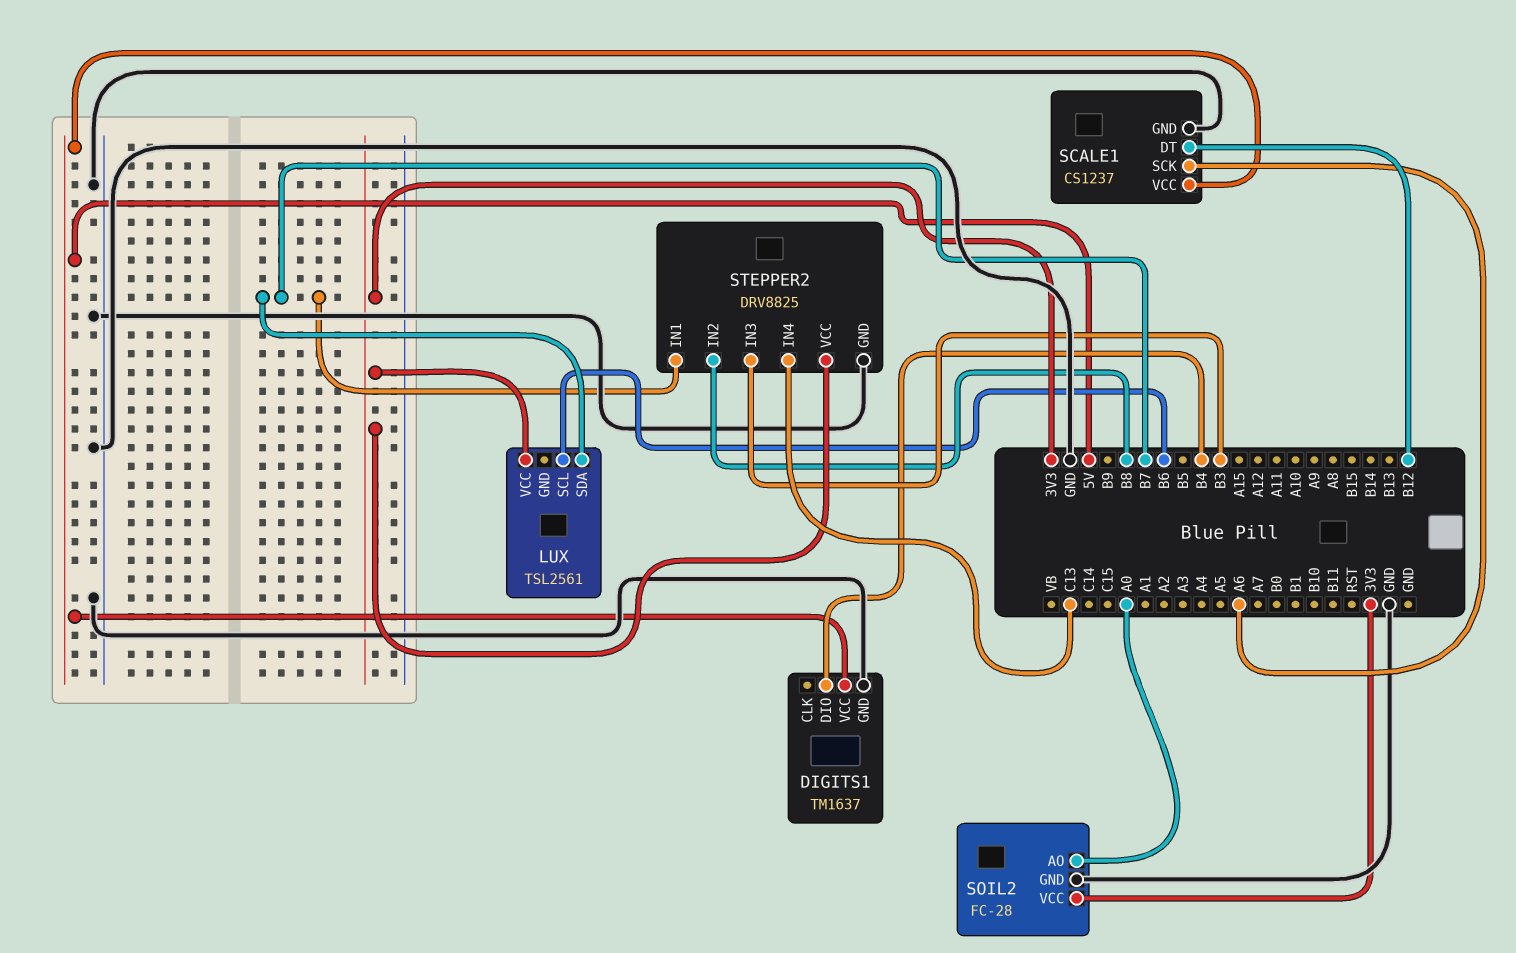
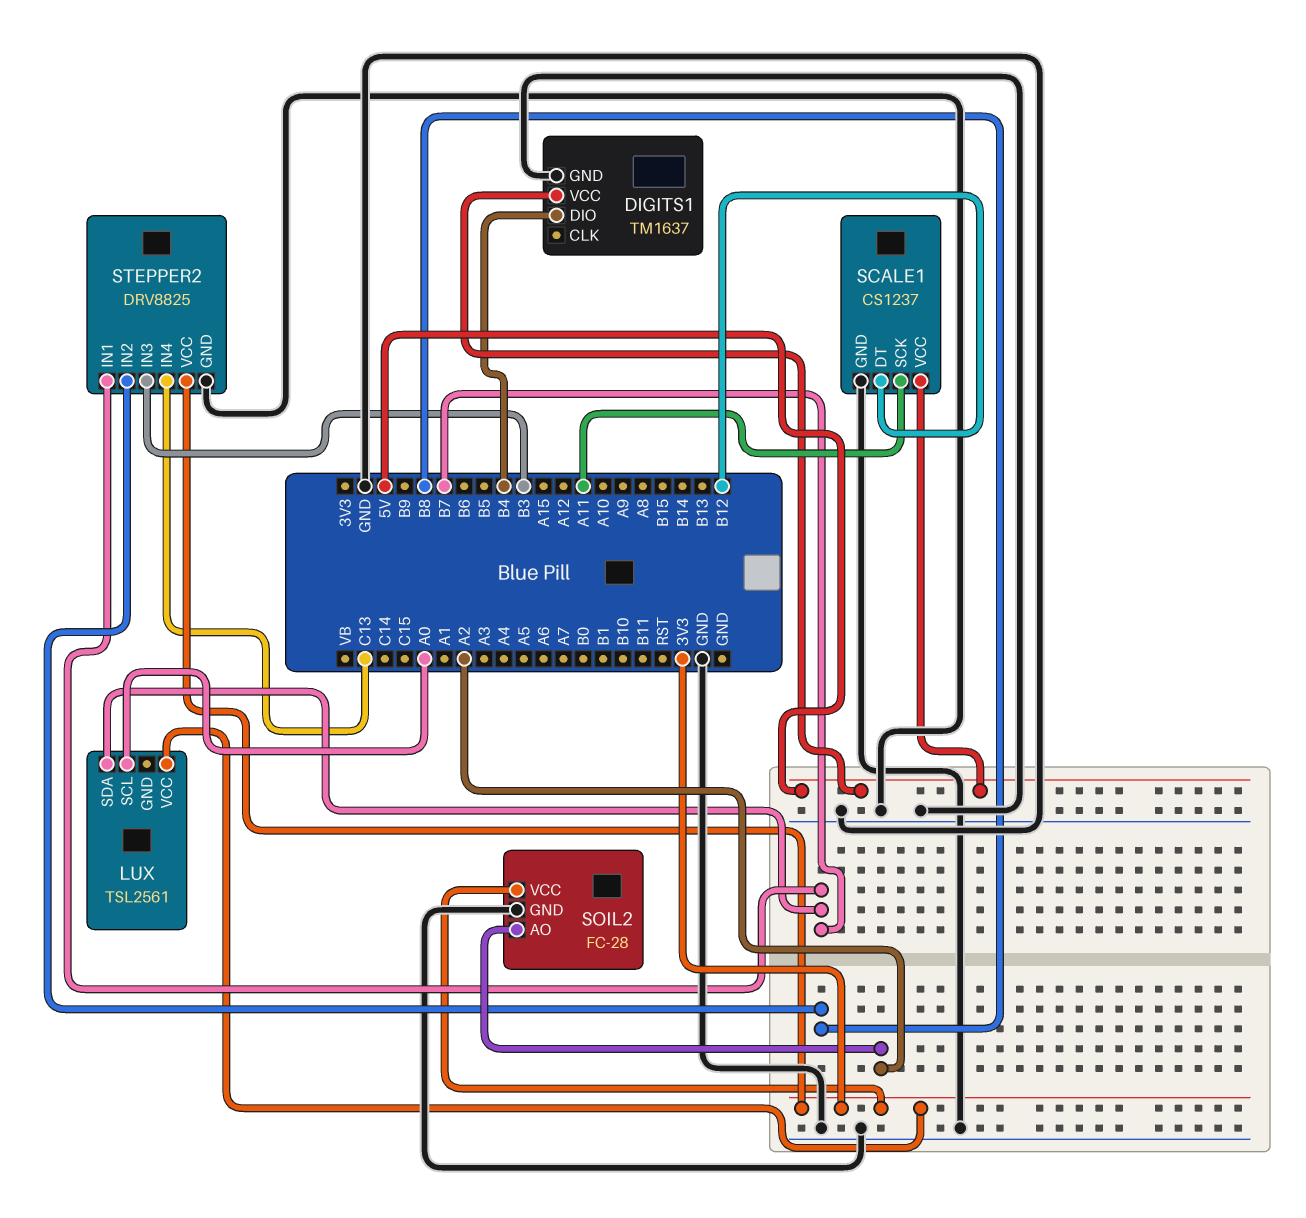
LUX pin SCL: B6 -> A0
SCALE1 pin SCK: A6 -> A11
SOIL2 pin AO: A0 -> A2

